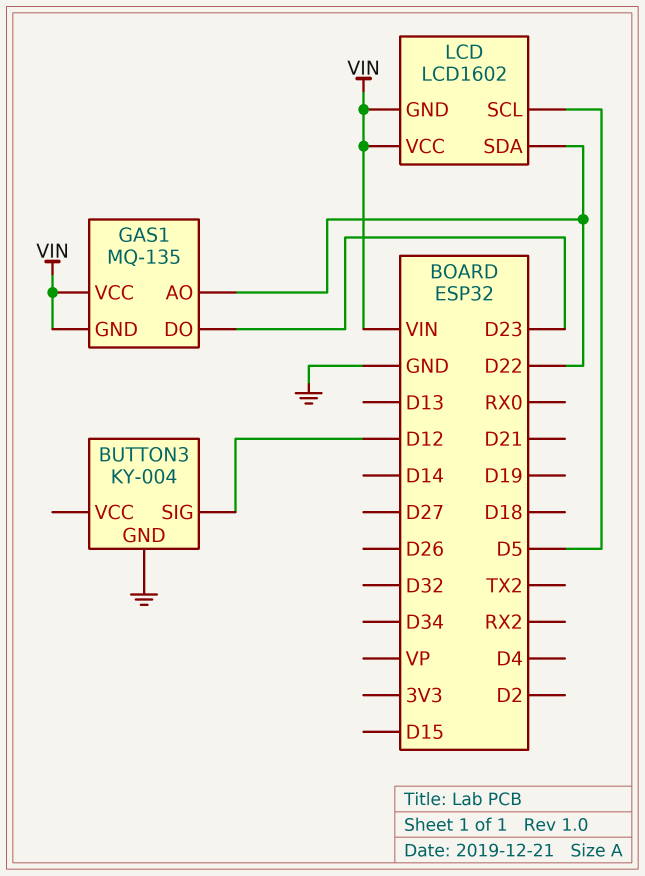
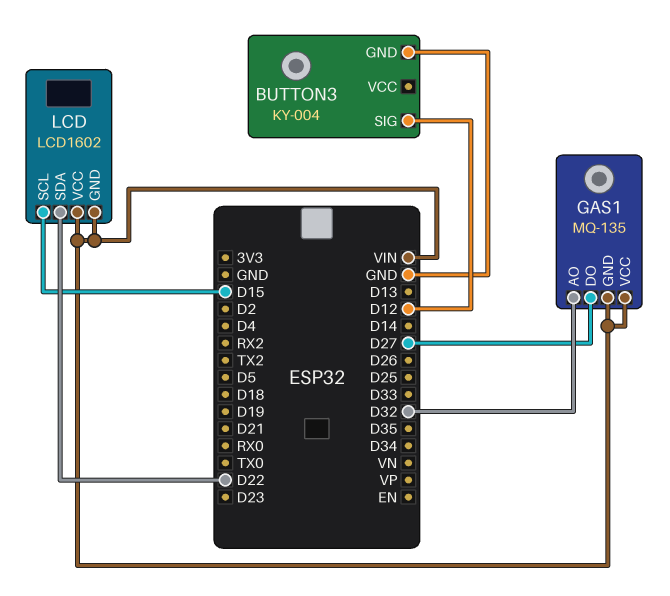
GAS1 pin AO: D22 -> D32
GAS1 pin DO: D23 -> D27
LCD pin SCL: D5 -> D15

